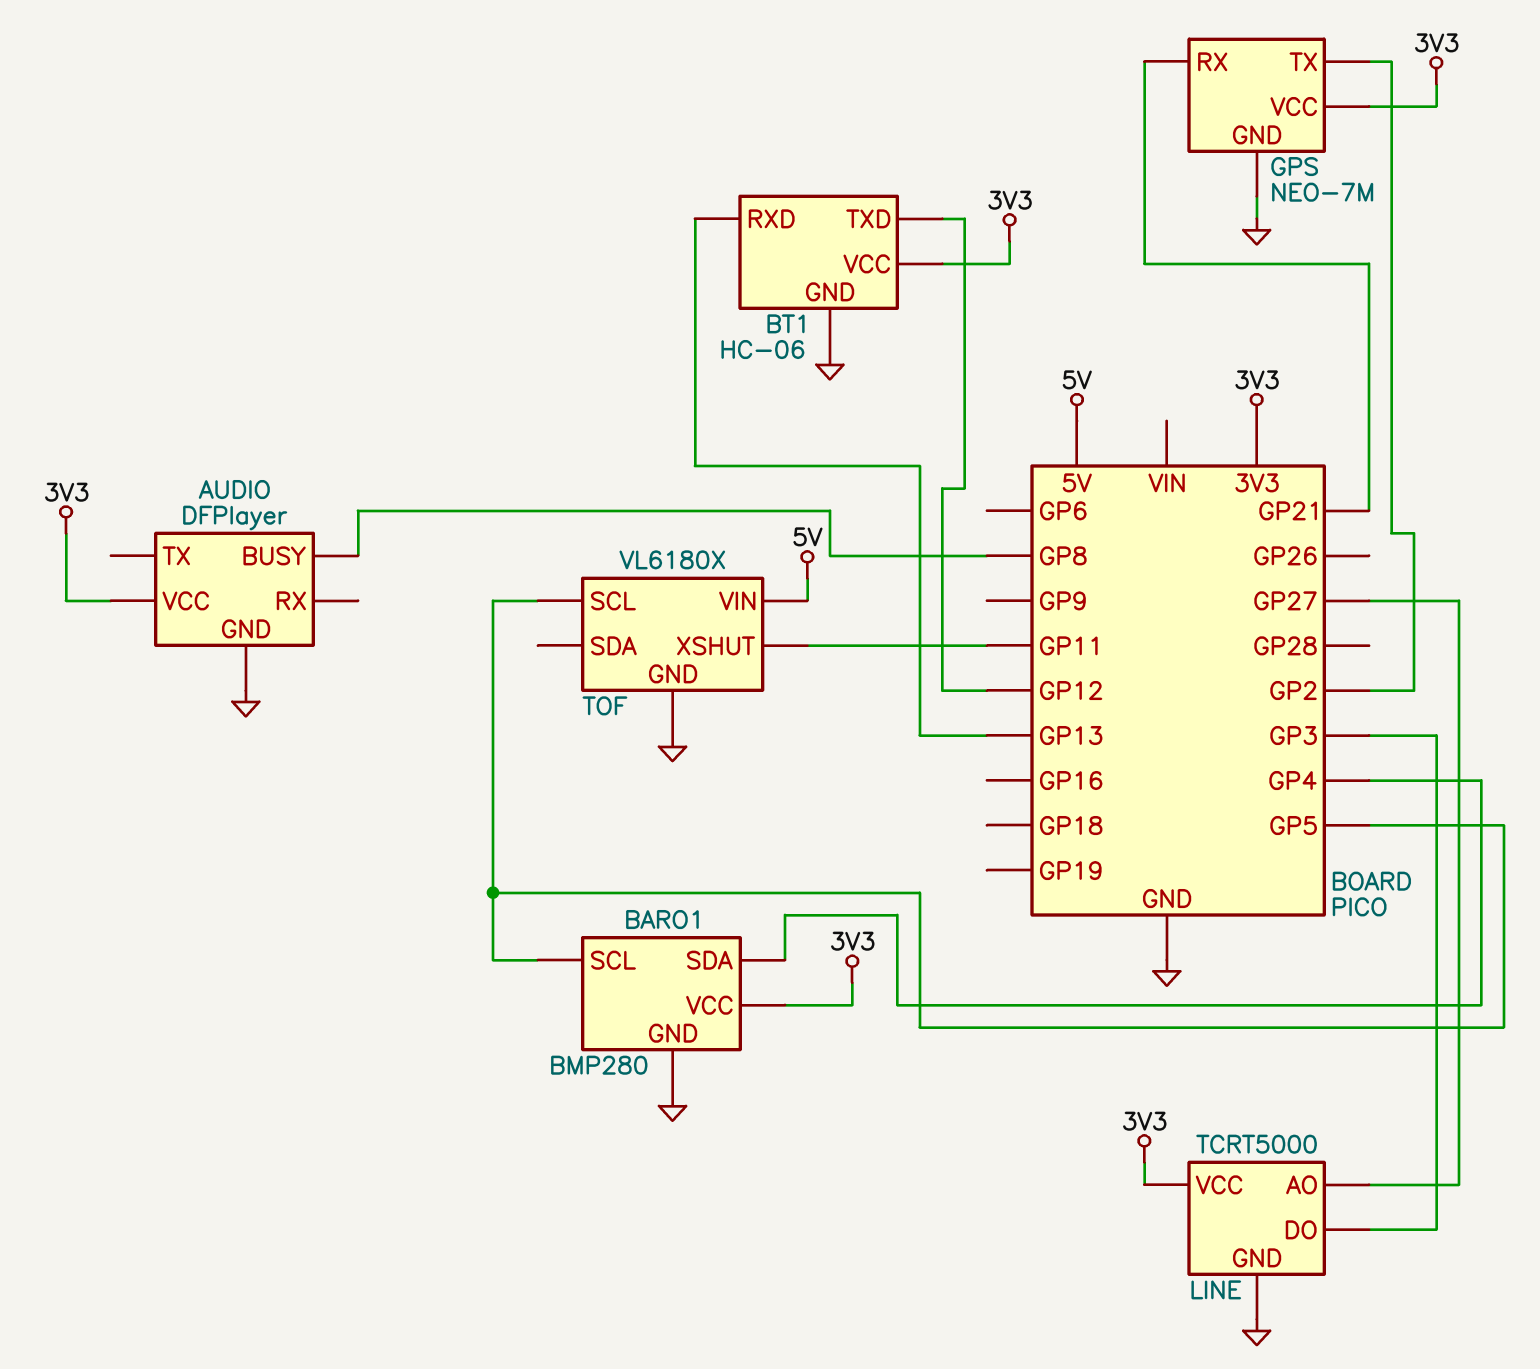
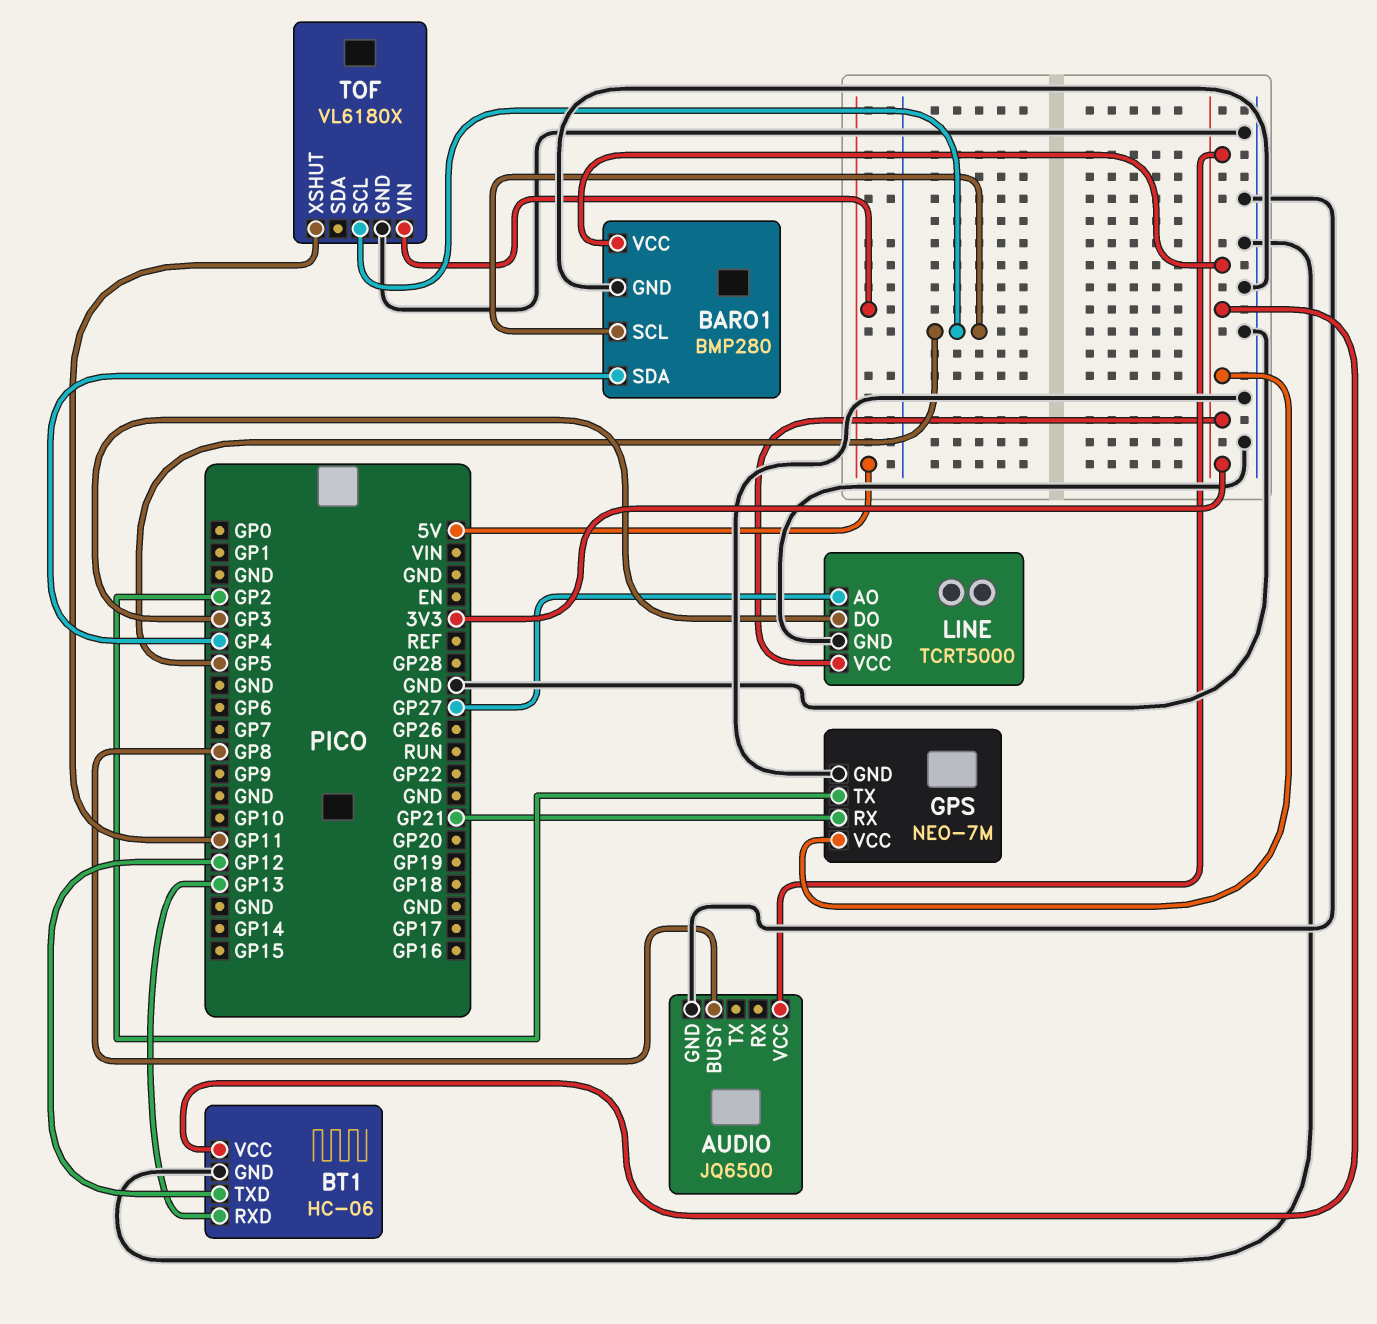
AUDIO: DFPlayer -> JQ6500

